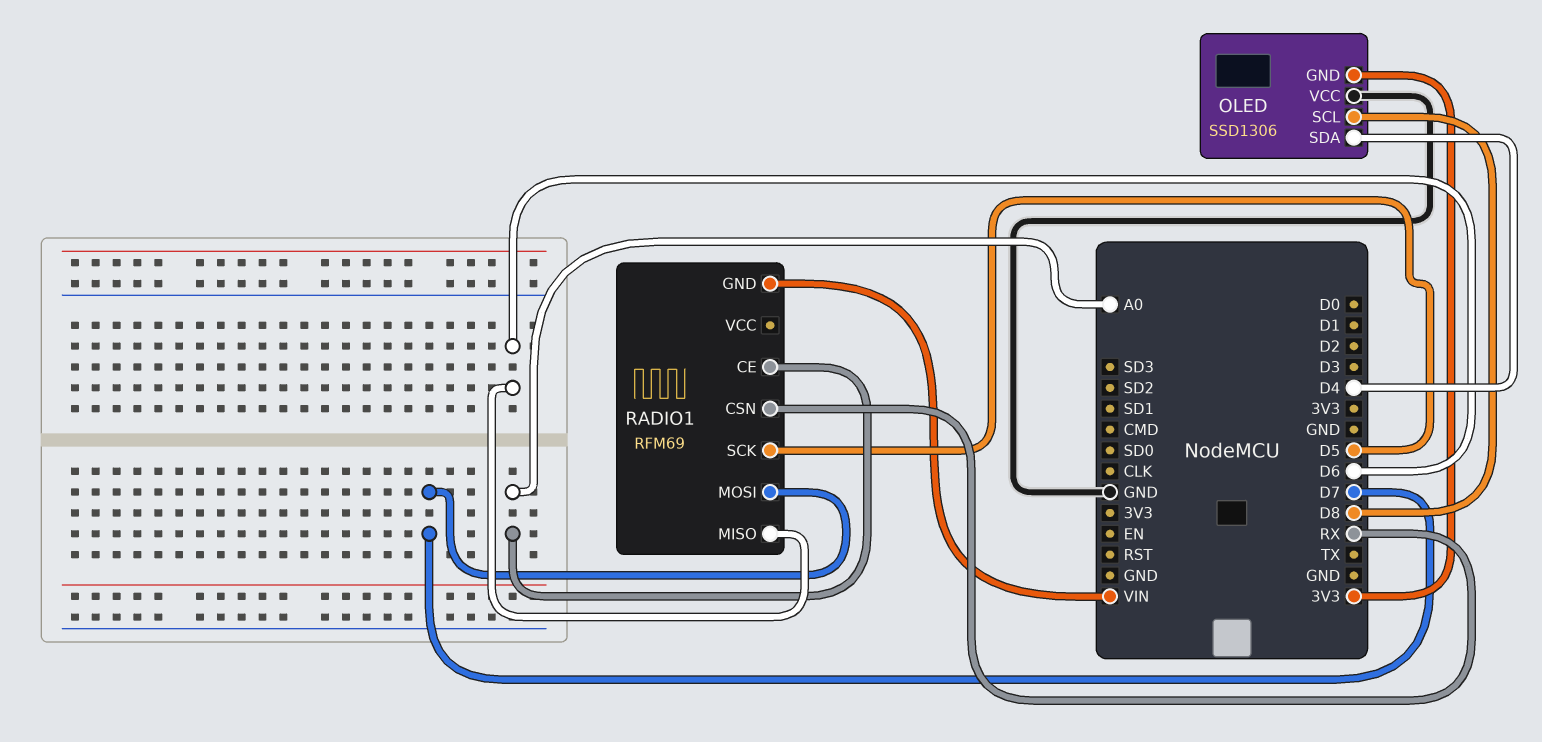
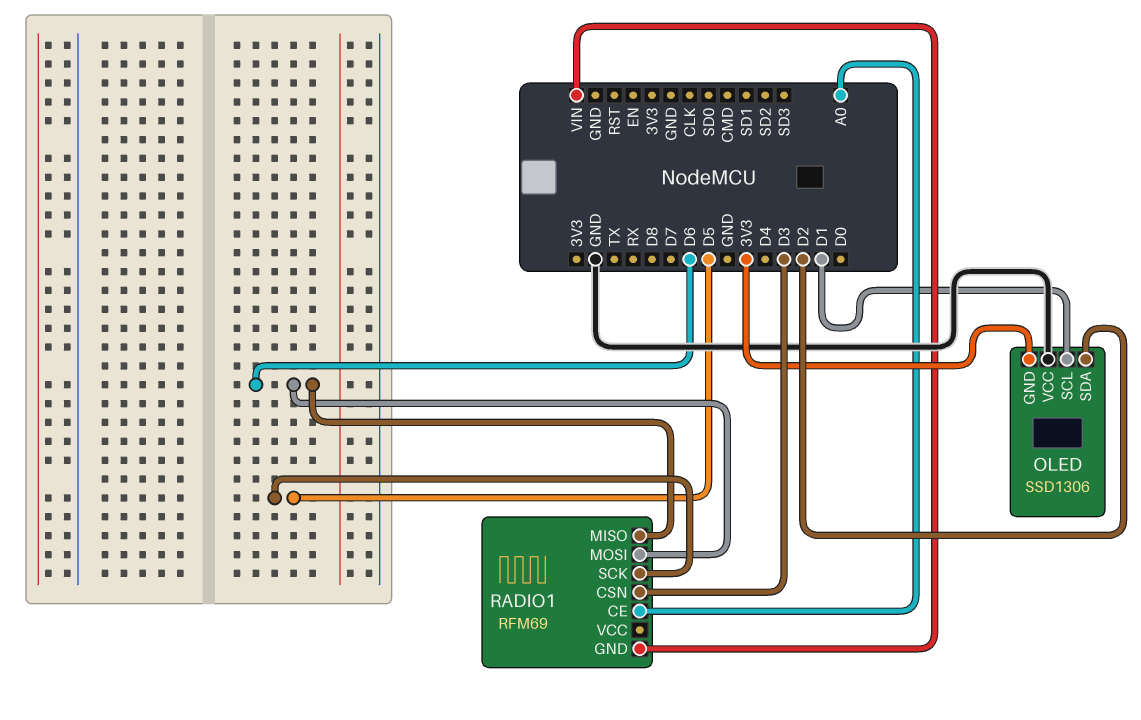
OLED pin SCL: D8 -> D1
OLED pin SDA: D4 -> D2
RADIO1 pin CSN: RX -> D3
RADIO1 pin MOSI: D7 -> D6

